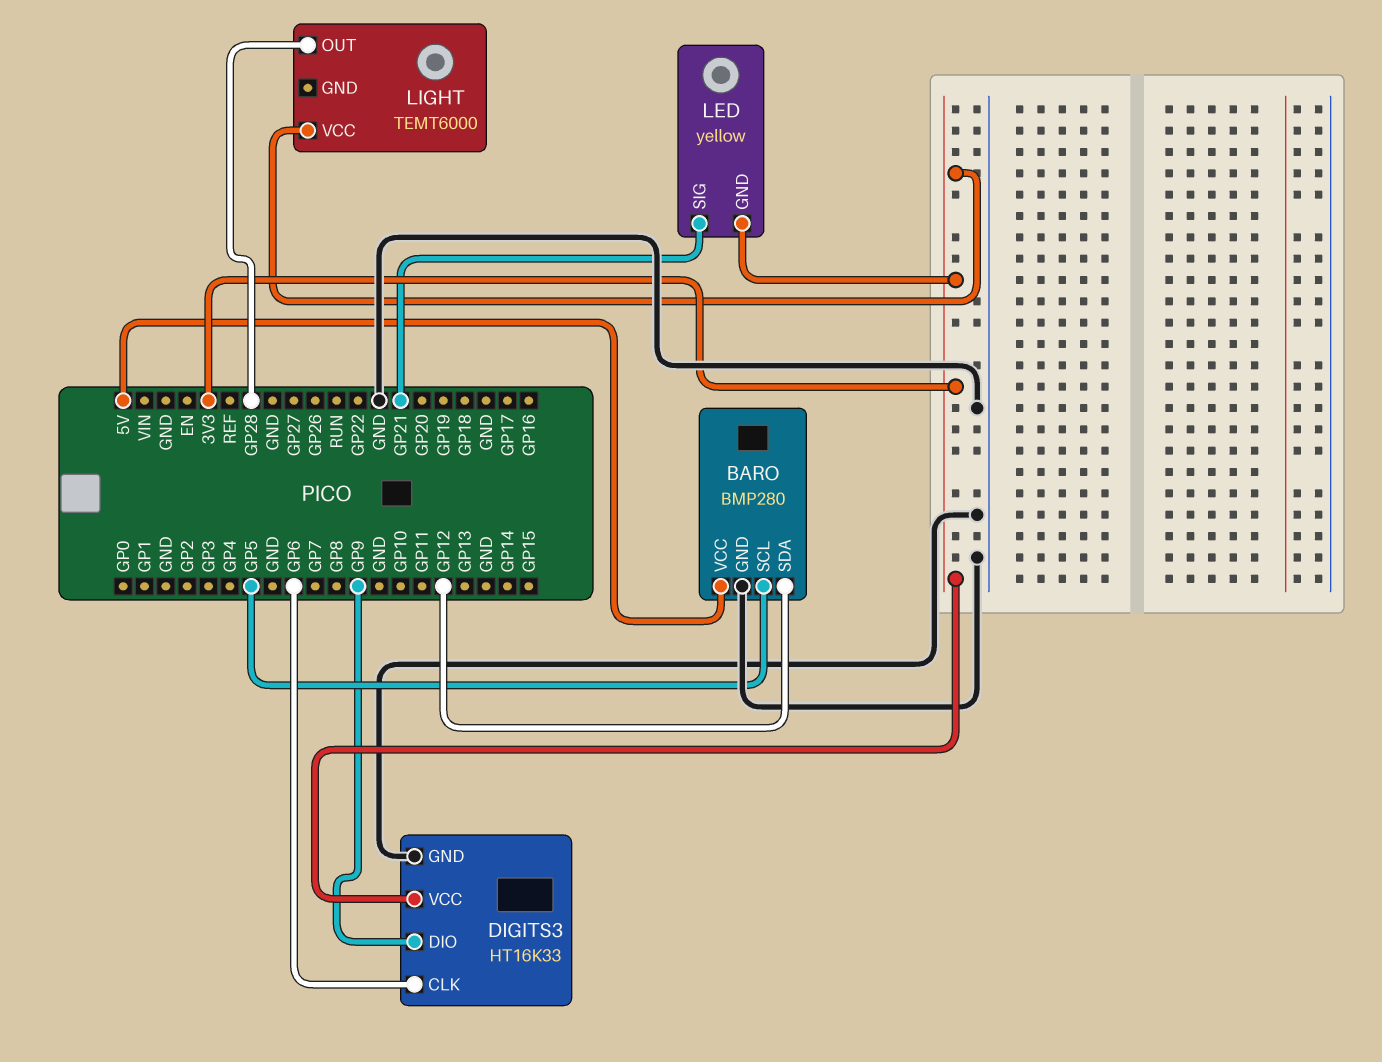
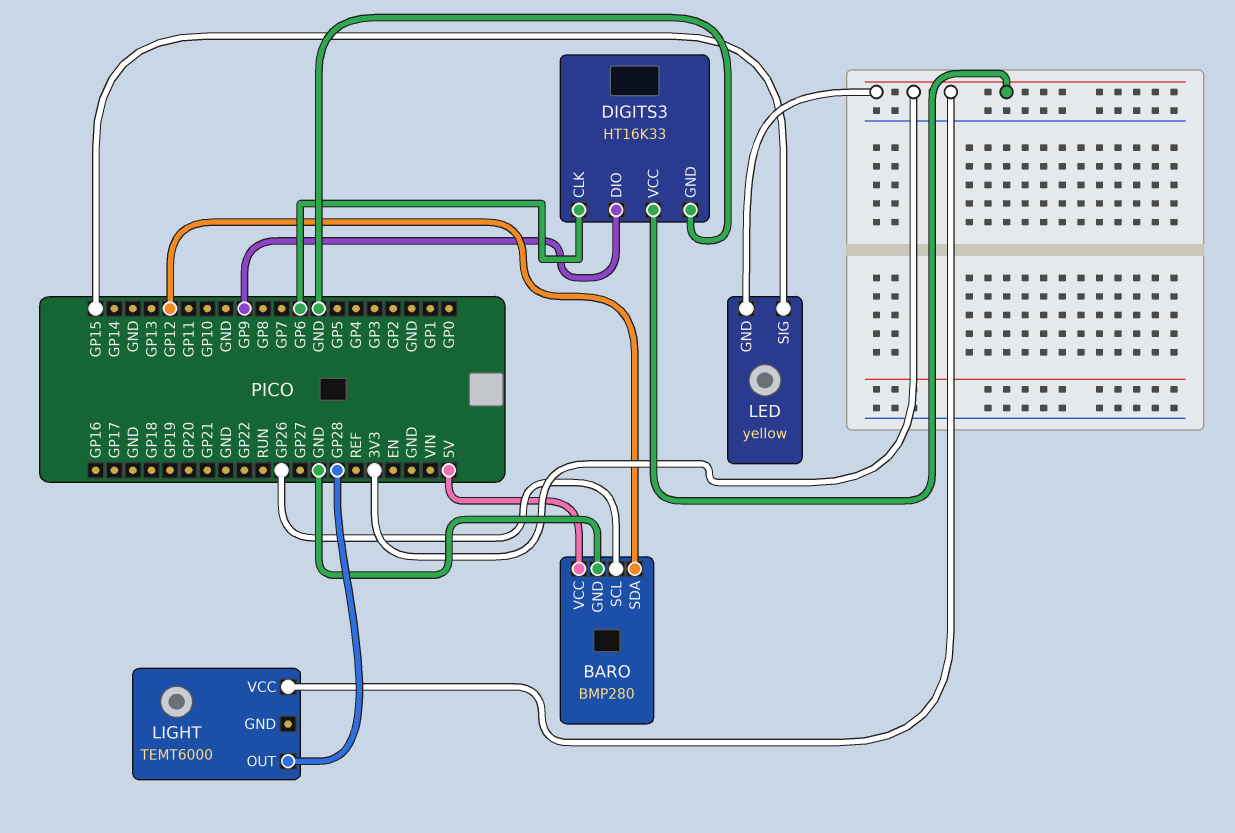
BARO pin SCL: GP5 -> GP26
LED pin SIG: GP21 -> GP15

